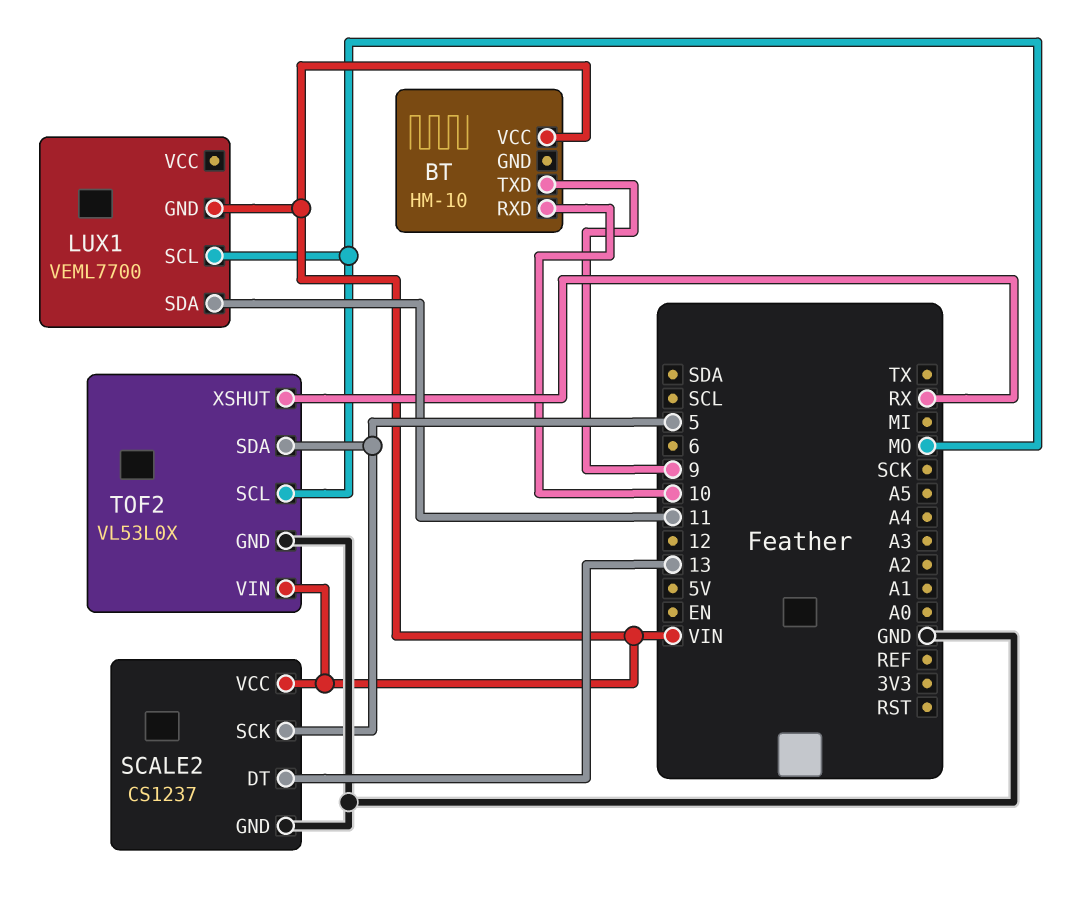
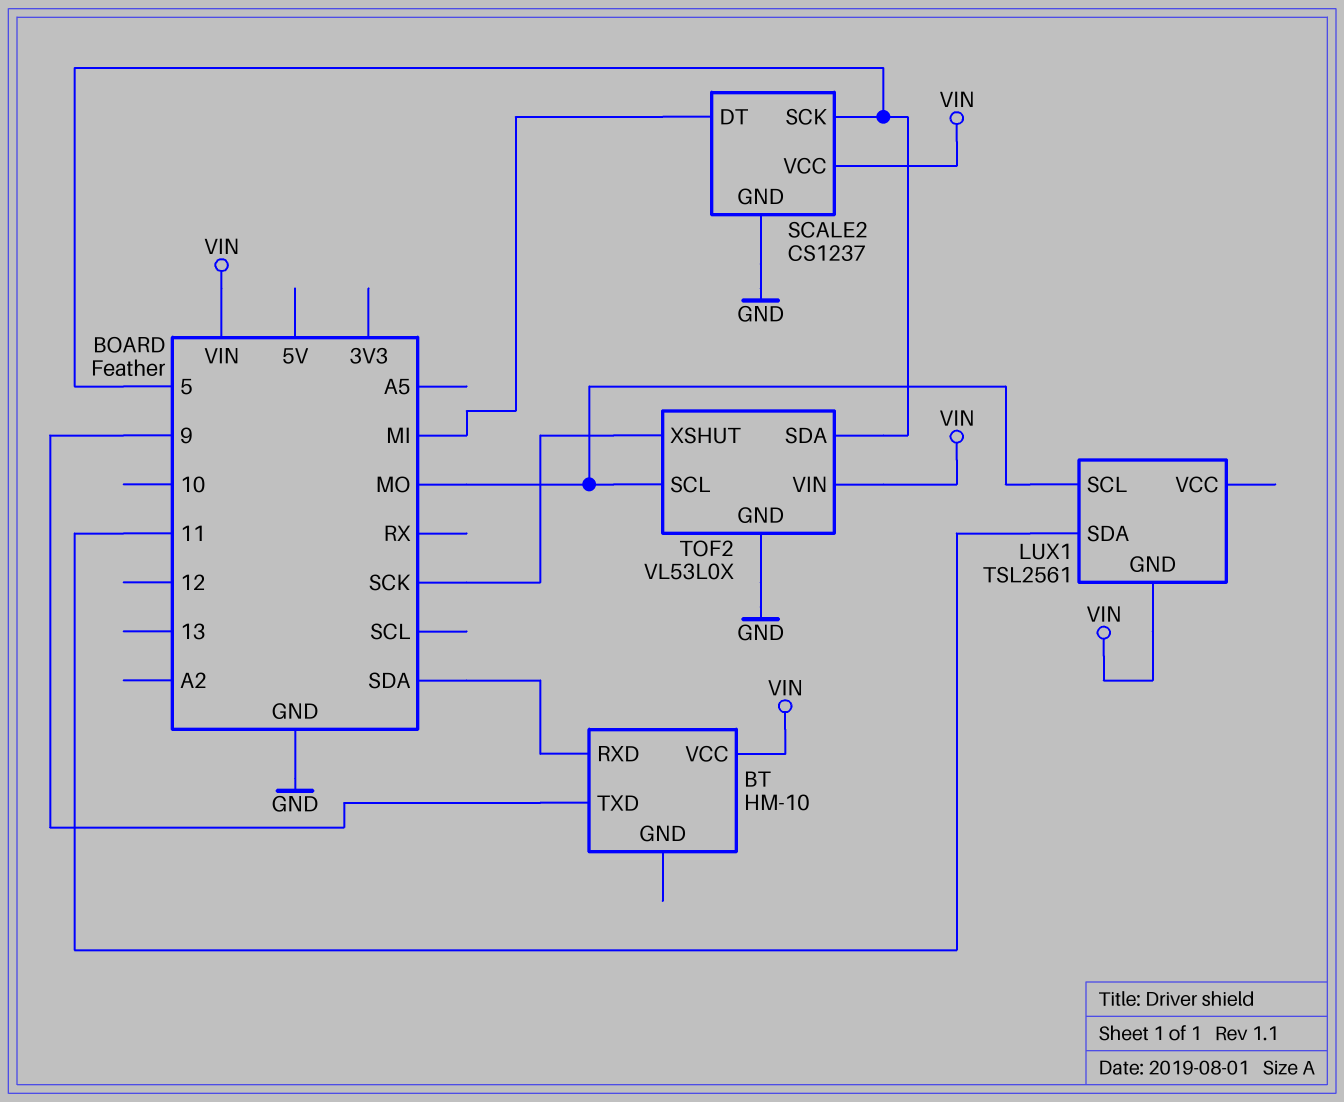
BT pin RXD: 10 -> SDA
LUX1: VEML7700 -> TSL2561
SCALE2 pin DT: 13 -> MI
TOF2 pin XSHUT: RX -> SCK

